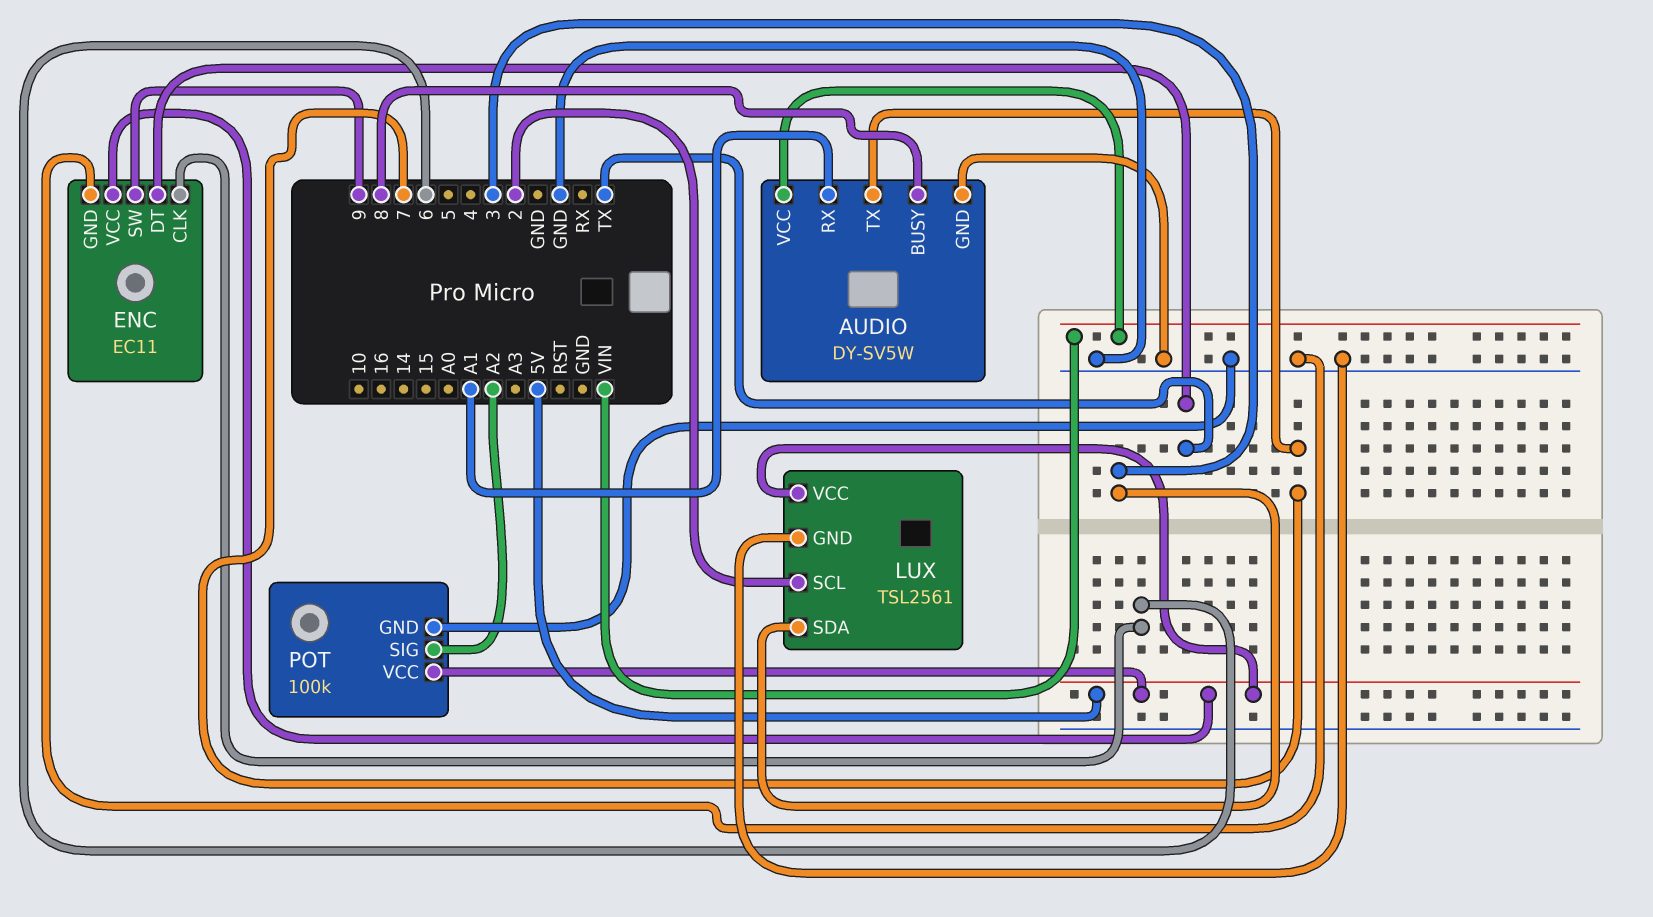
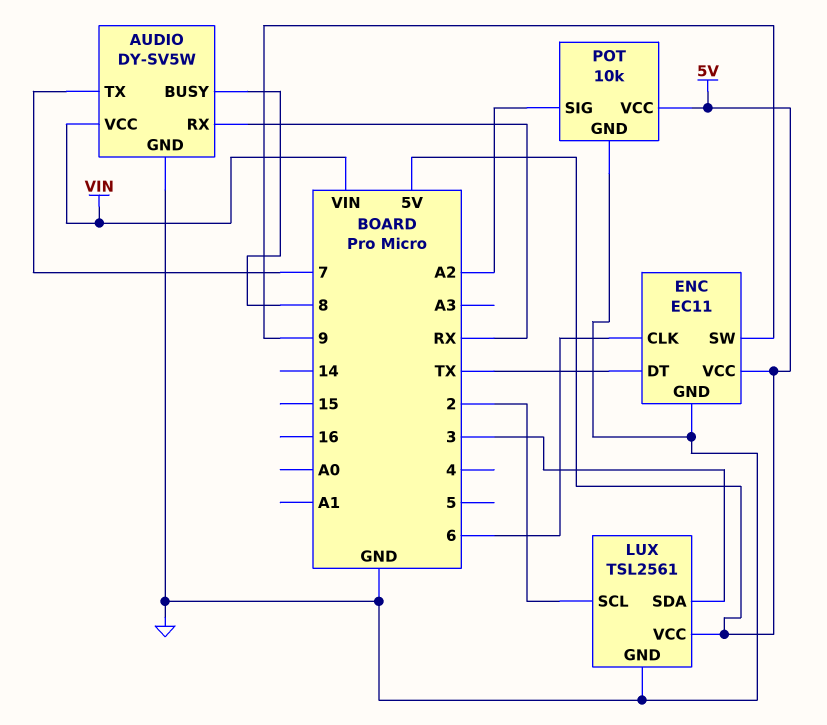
AUDIO pin RX: A1 -> RX
POT: 100k -> 10k

